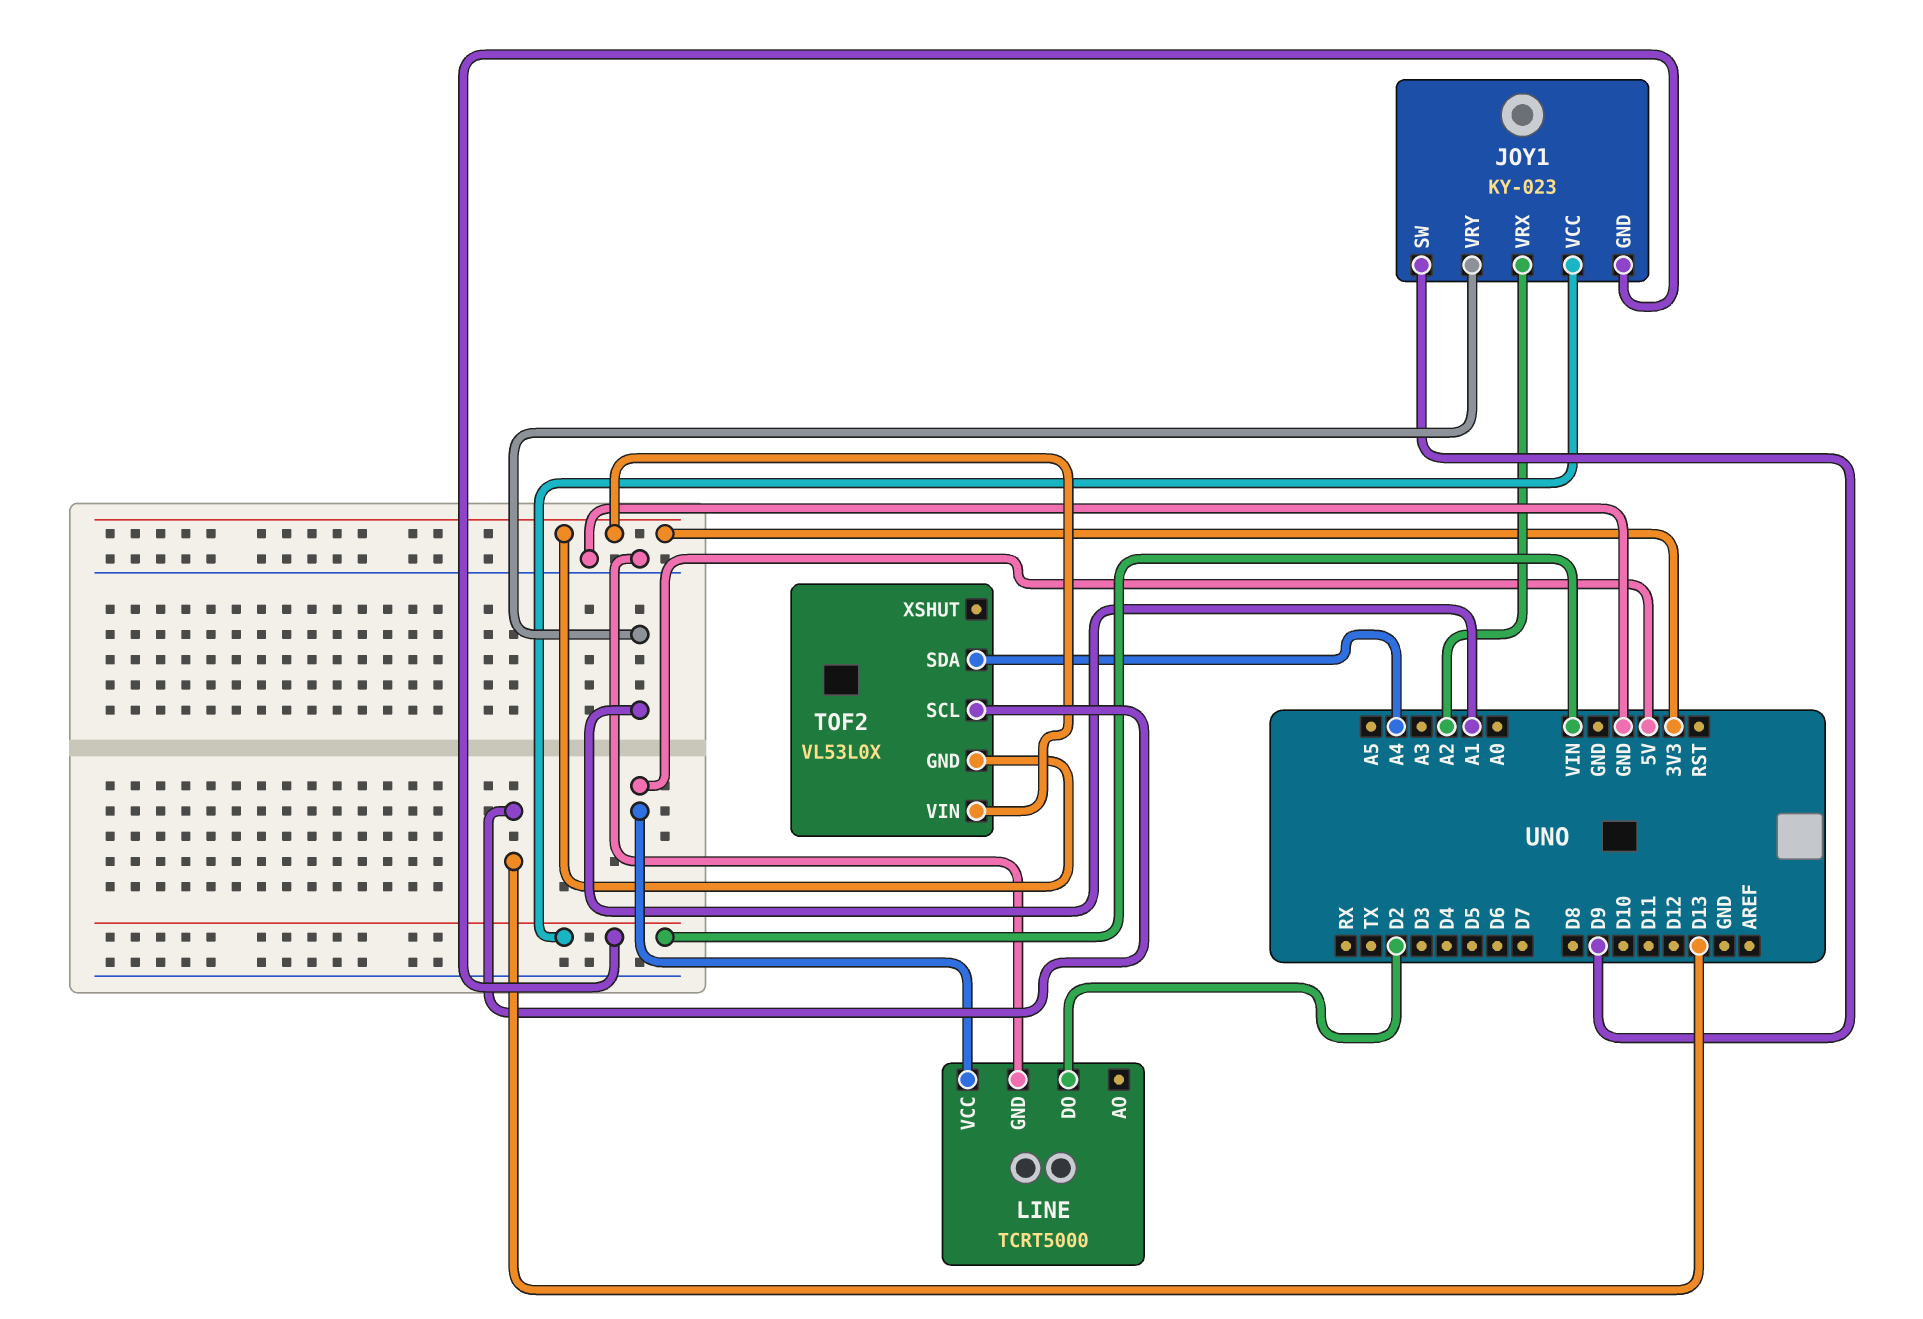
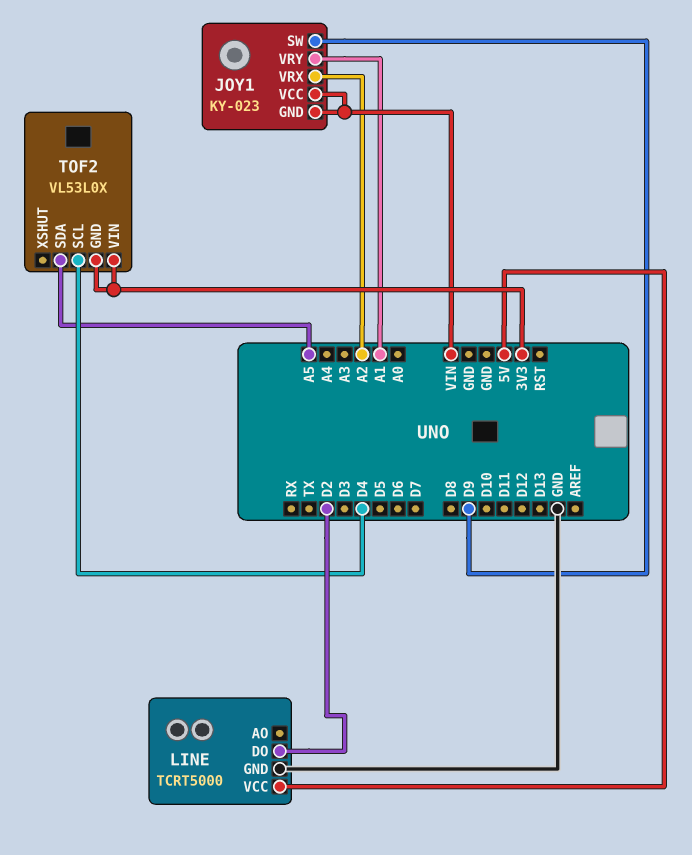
TOF2 pin SCL: D13 -> D4
TOF2 pin SDA: A4 -> A5

